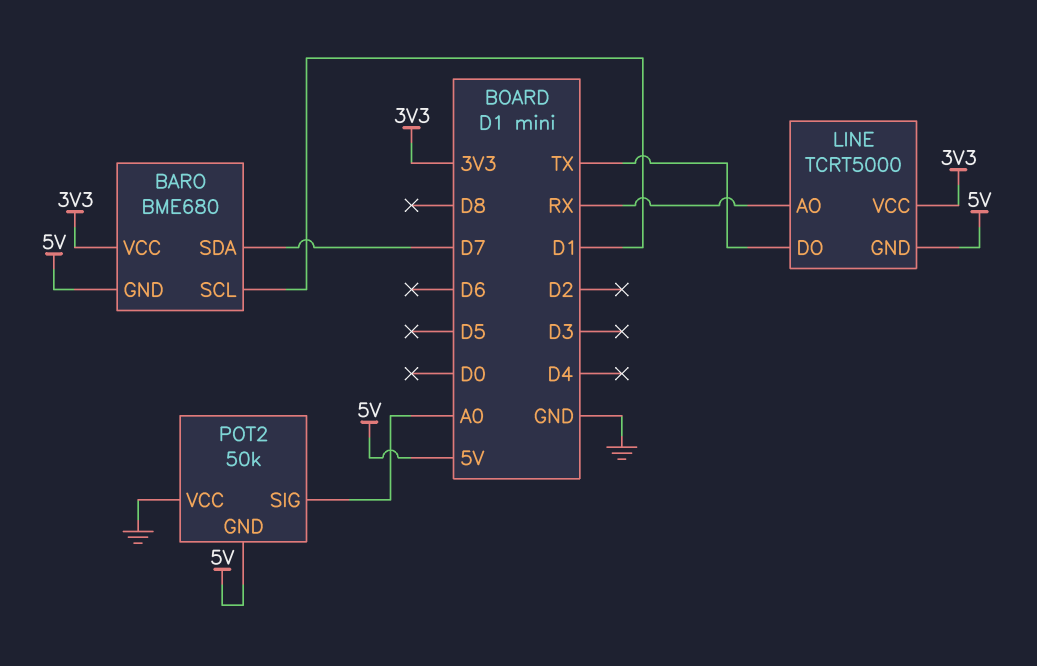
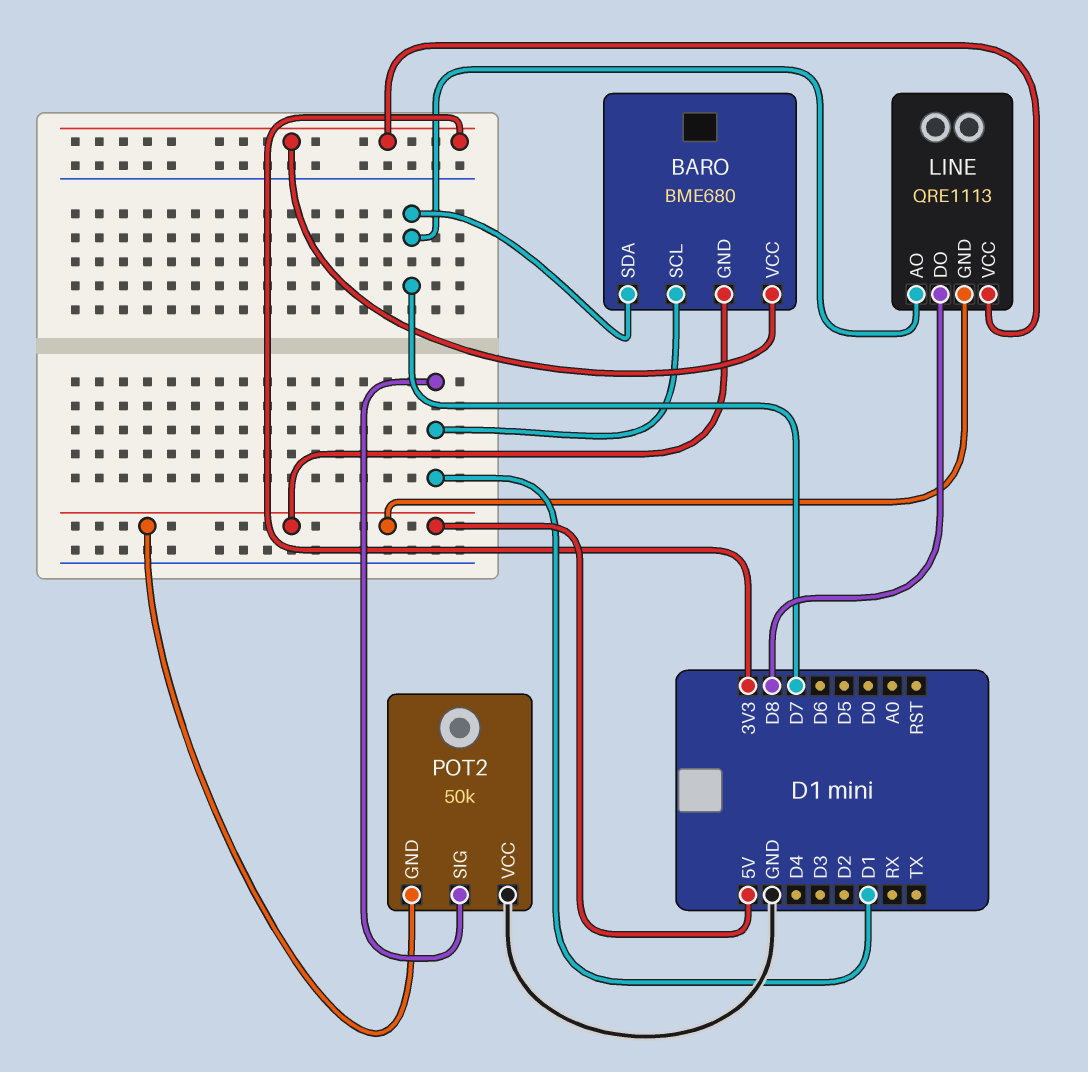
LINE: TCRT5000 -> QRE1113
LINE pin AO: RX -> D7
LINE pin DO: TX -> D8
POT2 pin SIG: A0 -> D1

